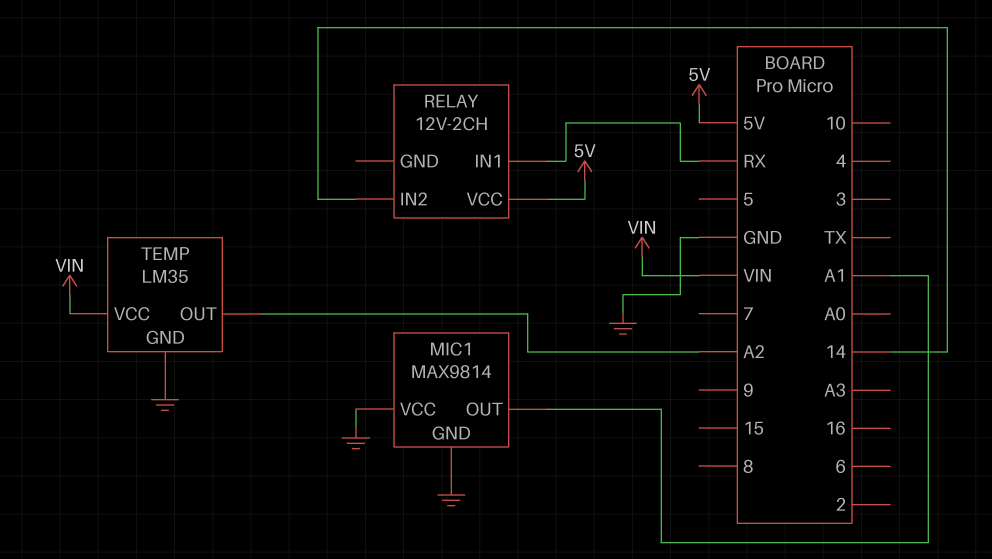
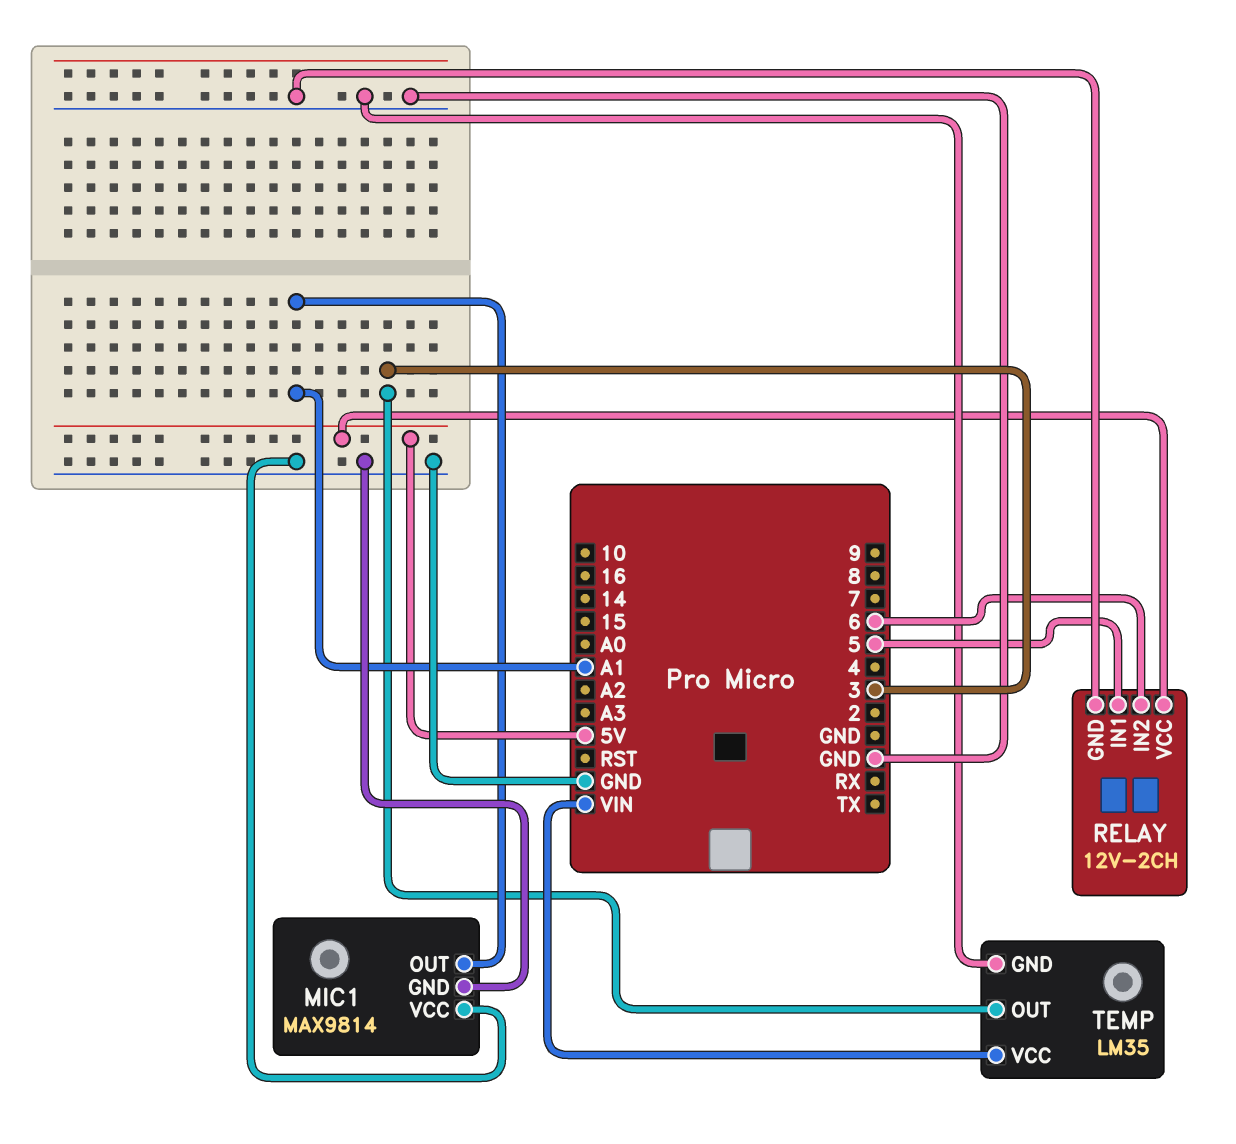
RELAY pin GND: none -> GND
RELAY pin IN1: RX -> 5
RELAY pin IN2: 14 -> 6
TEMP pin OUT: A2 -> 3

